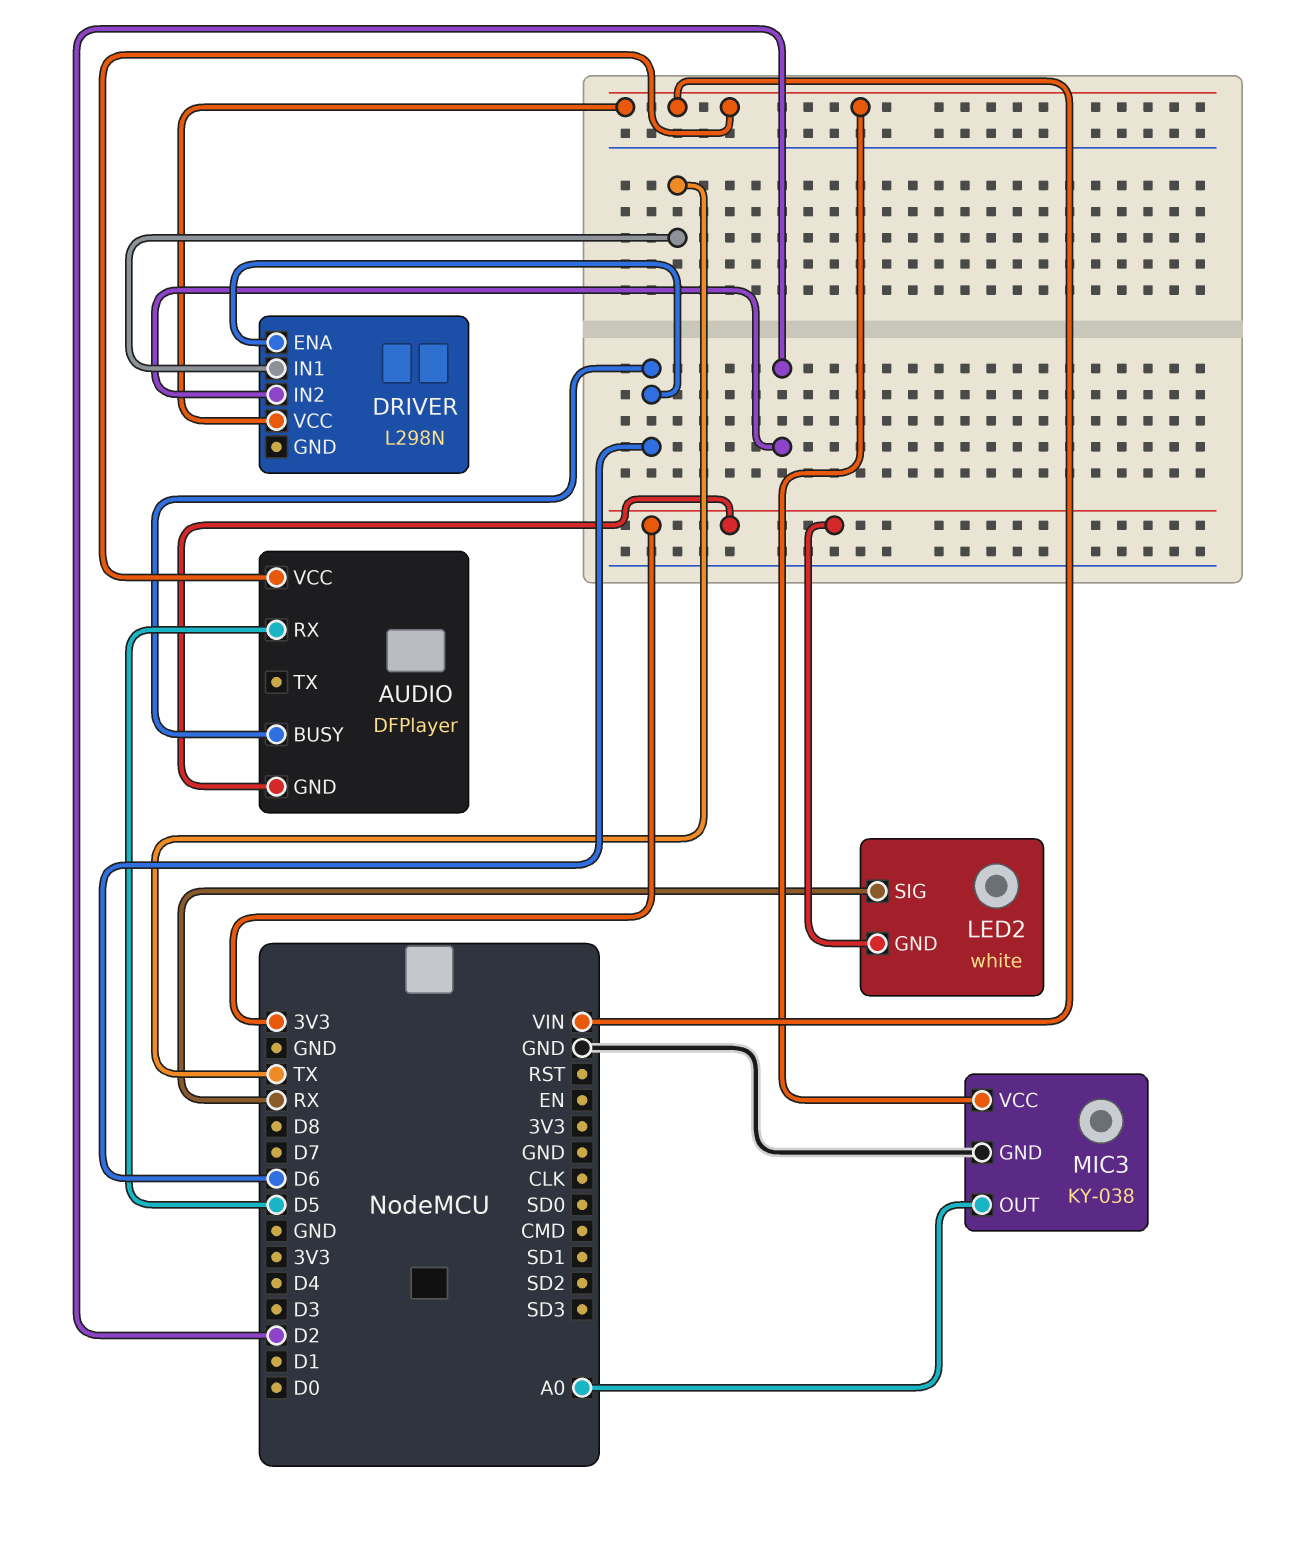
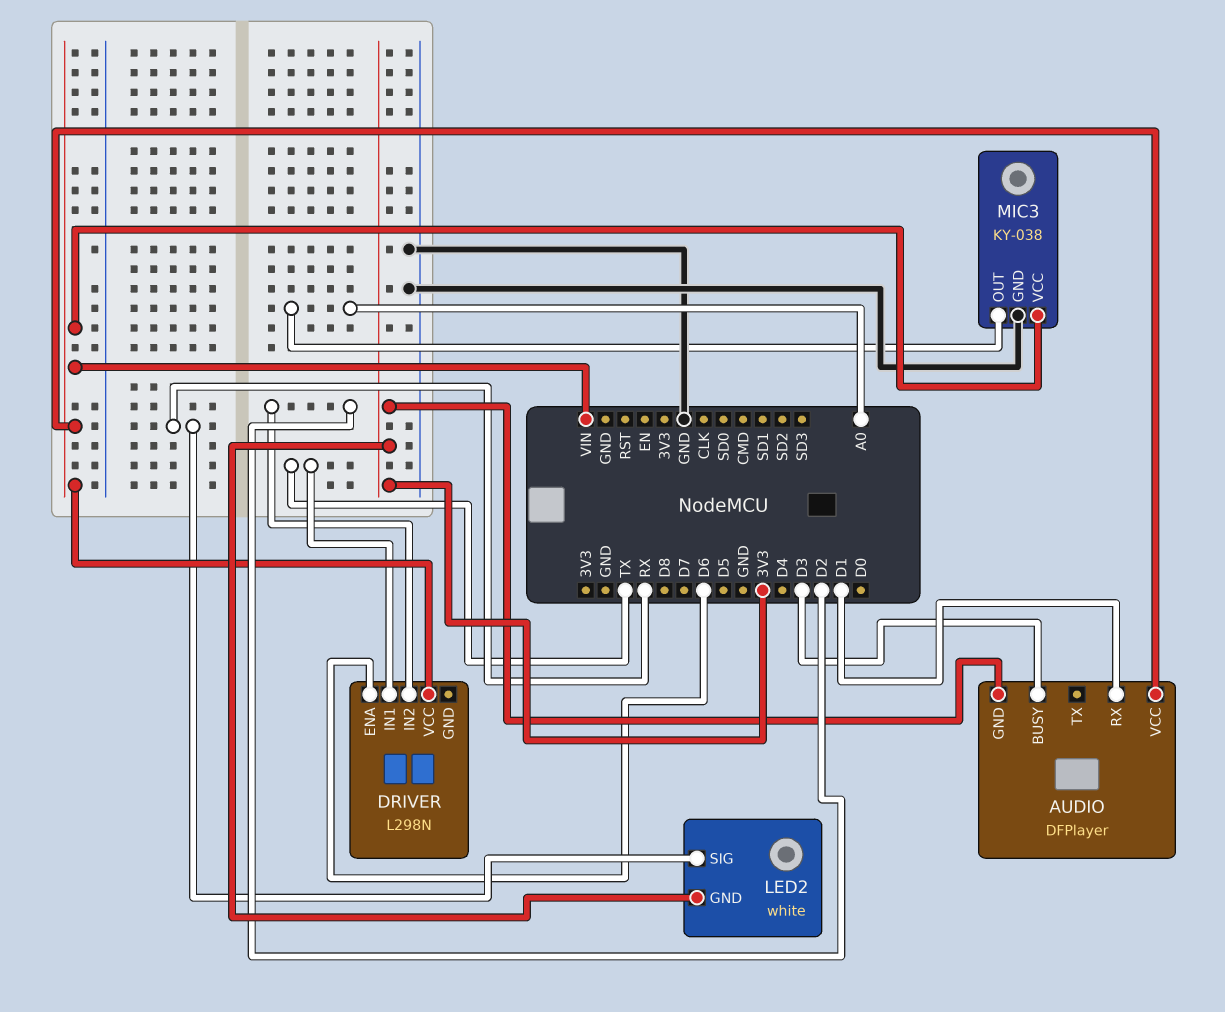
AUDIO pin BUSY: D6 -> D3
AUDIO pin RX: D5 -> D1

